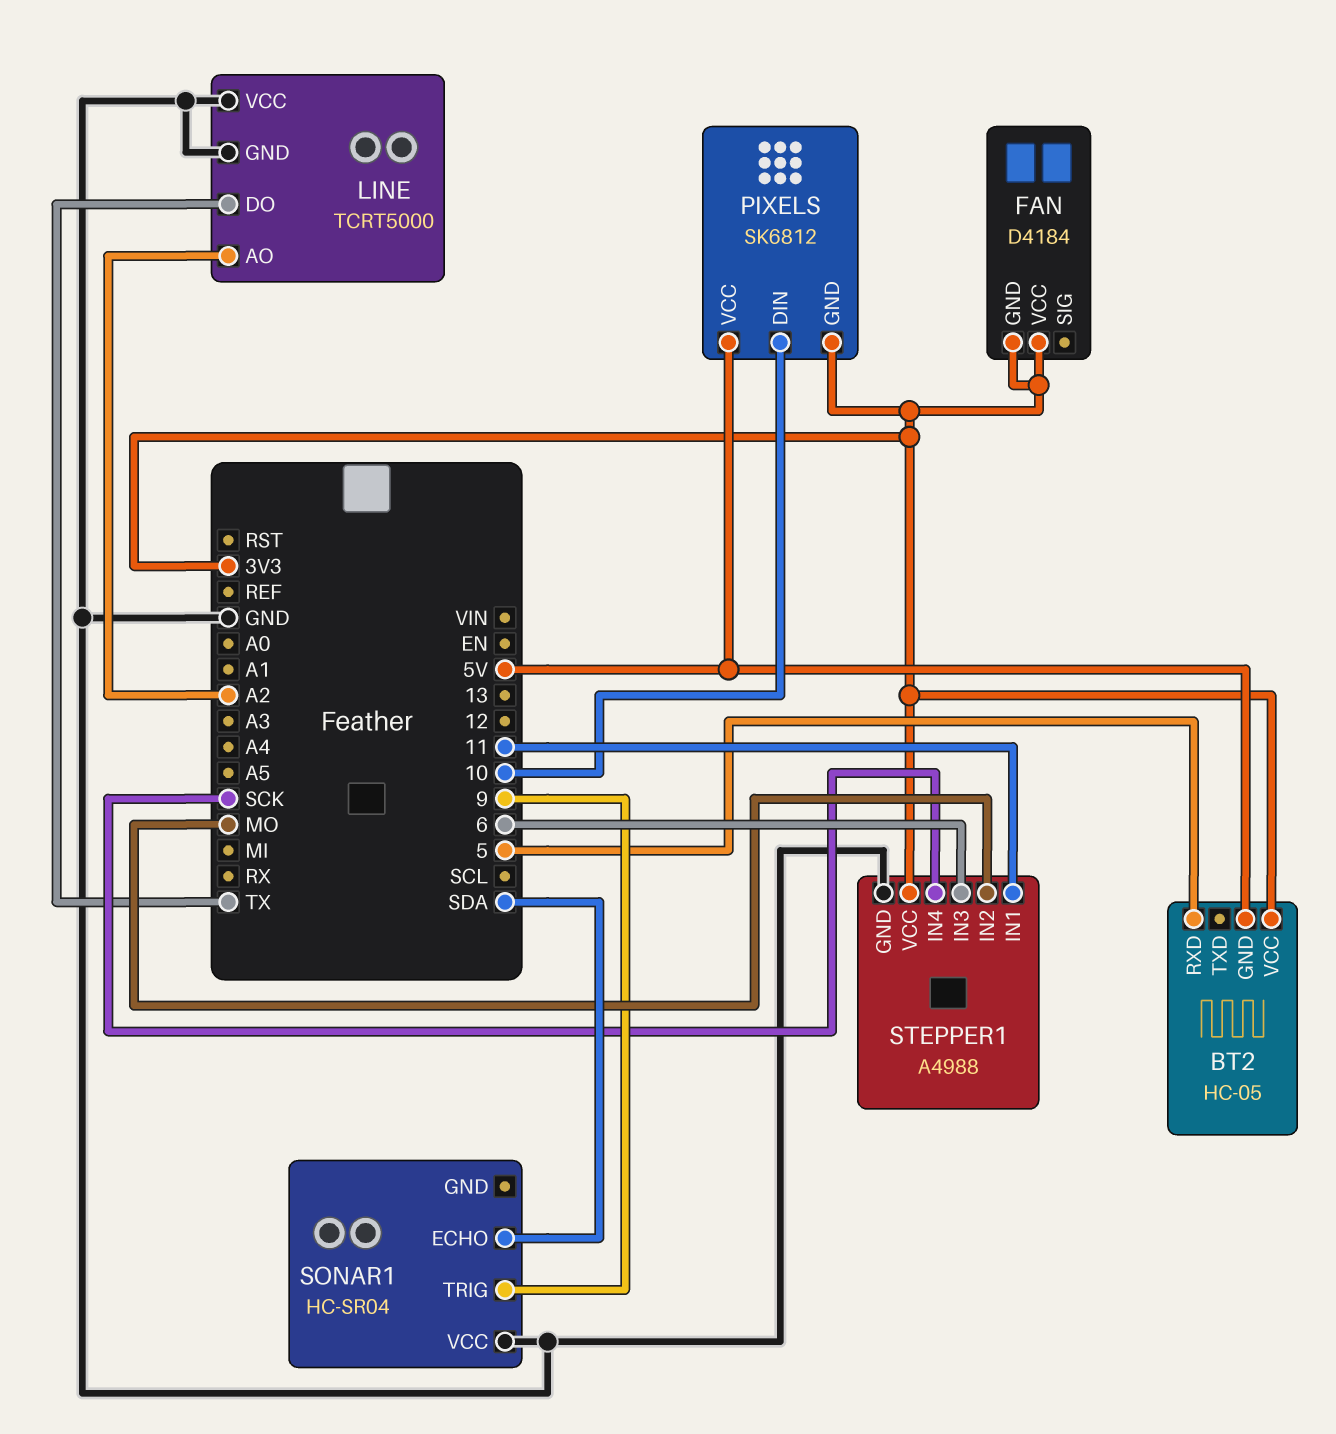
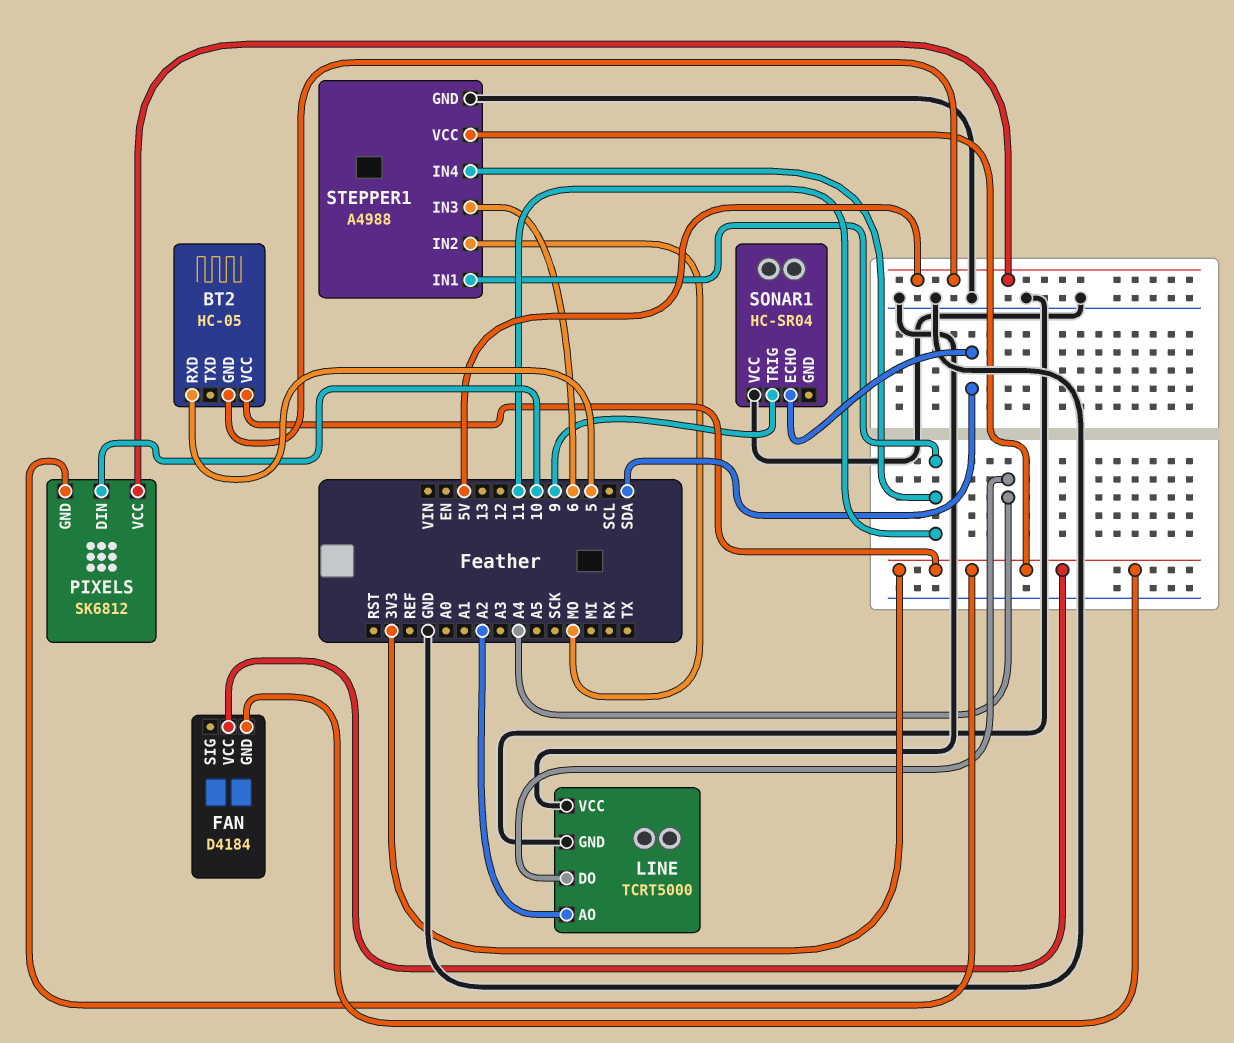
LINE pin DO: TX -> A4
STEPPER1 pin IN4: SCK -> 11

